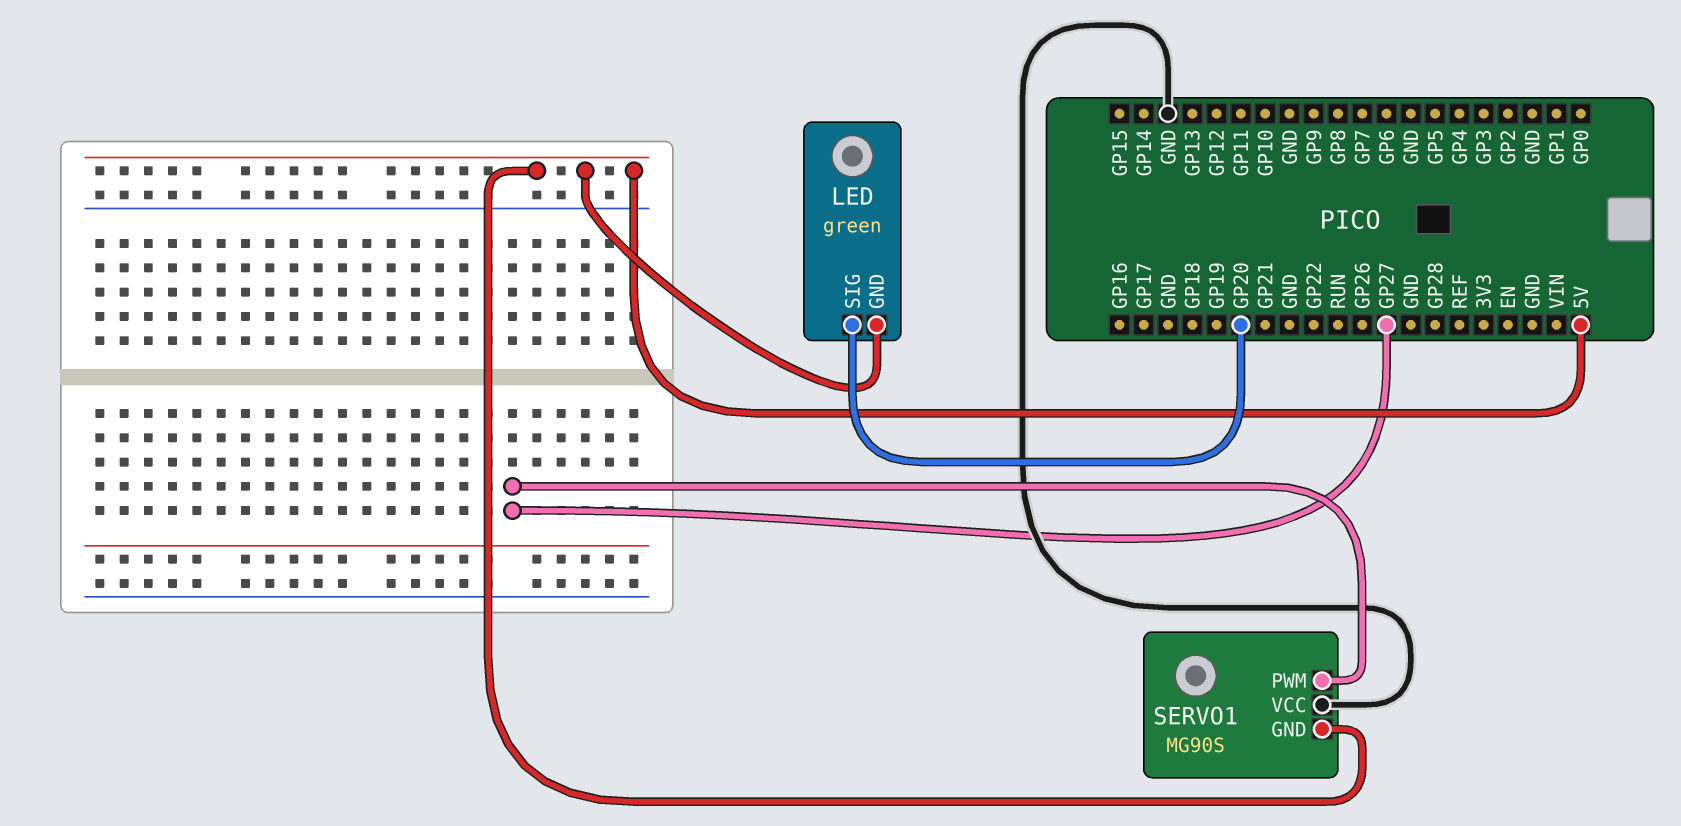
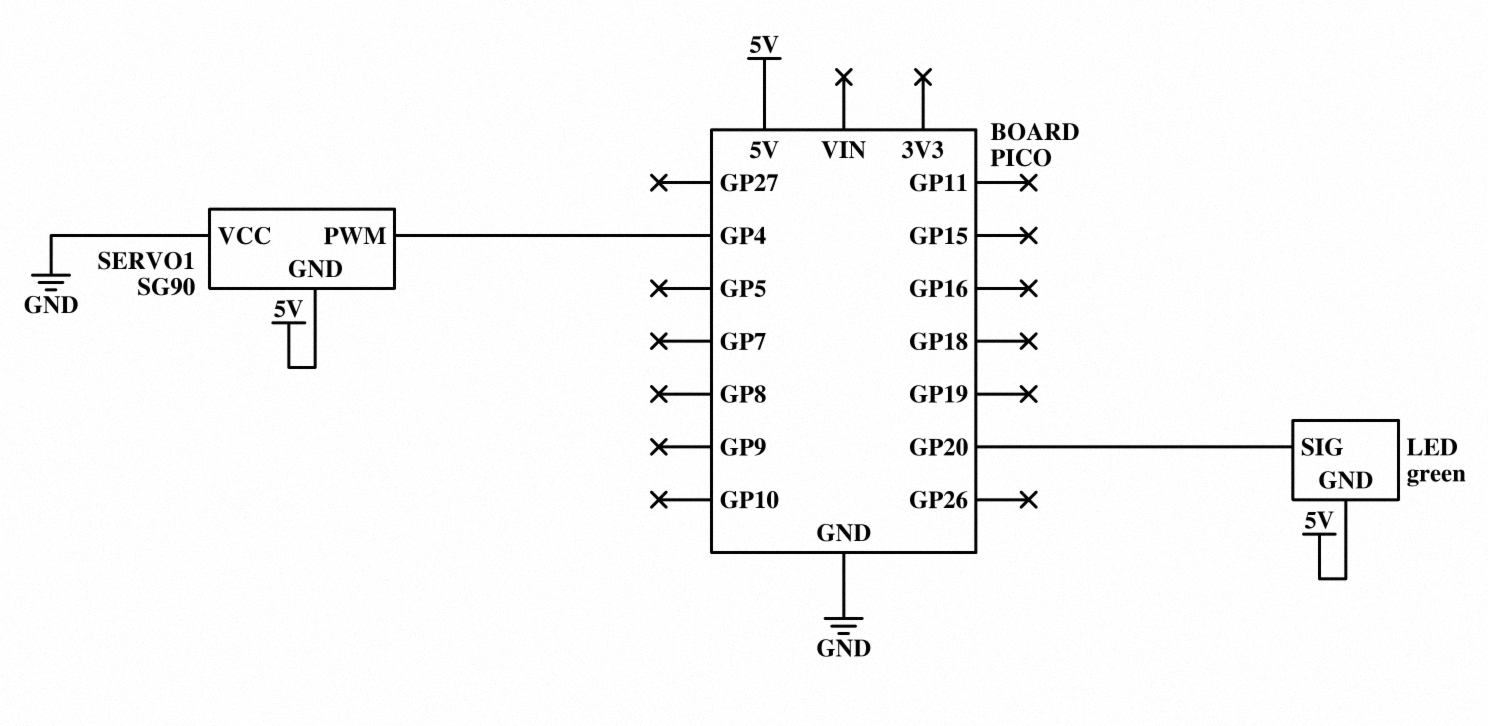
SERVO1: MG90S -> SG90
SERVO1 pin PWM: GP27 -> GP4

